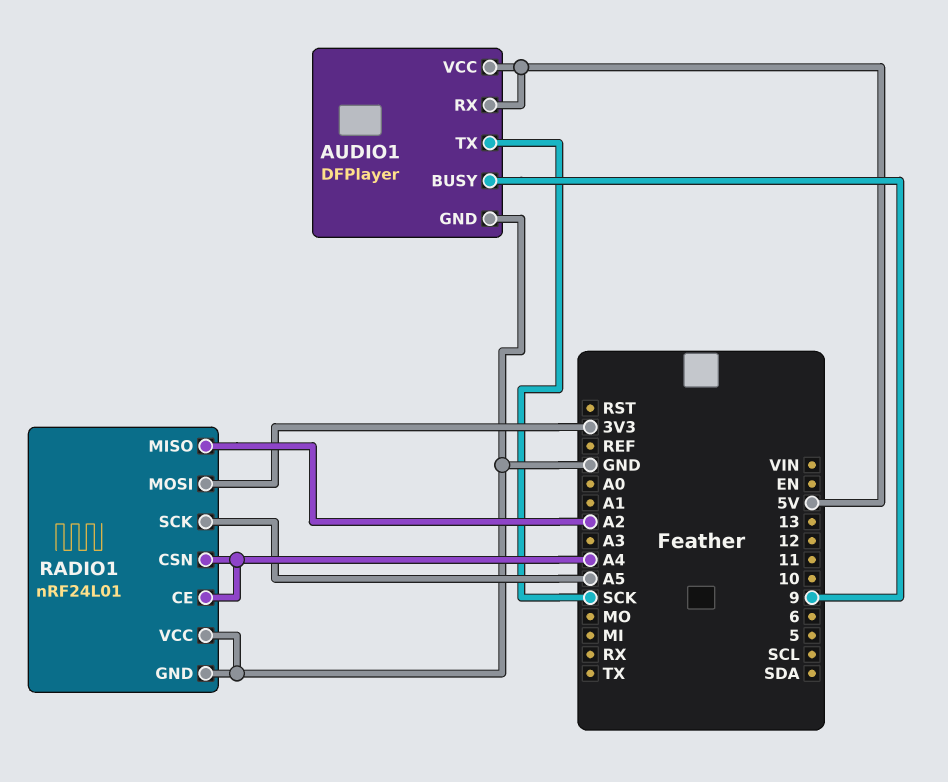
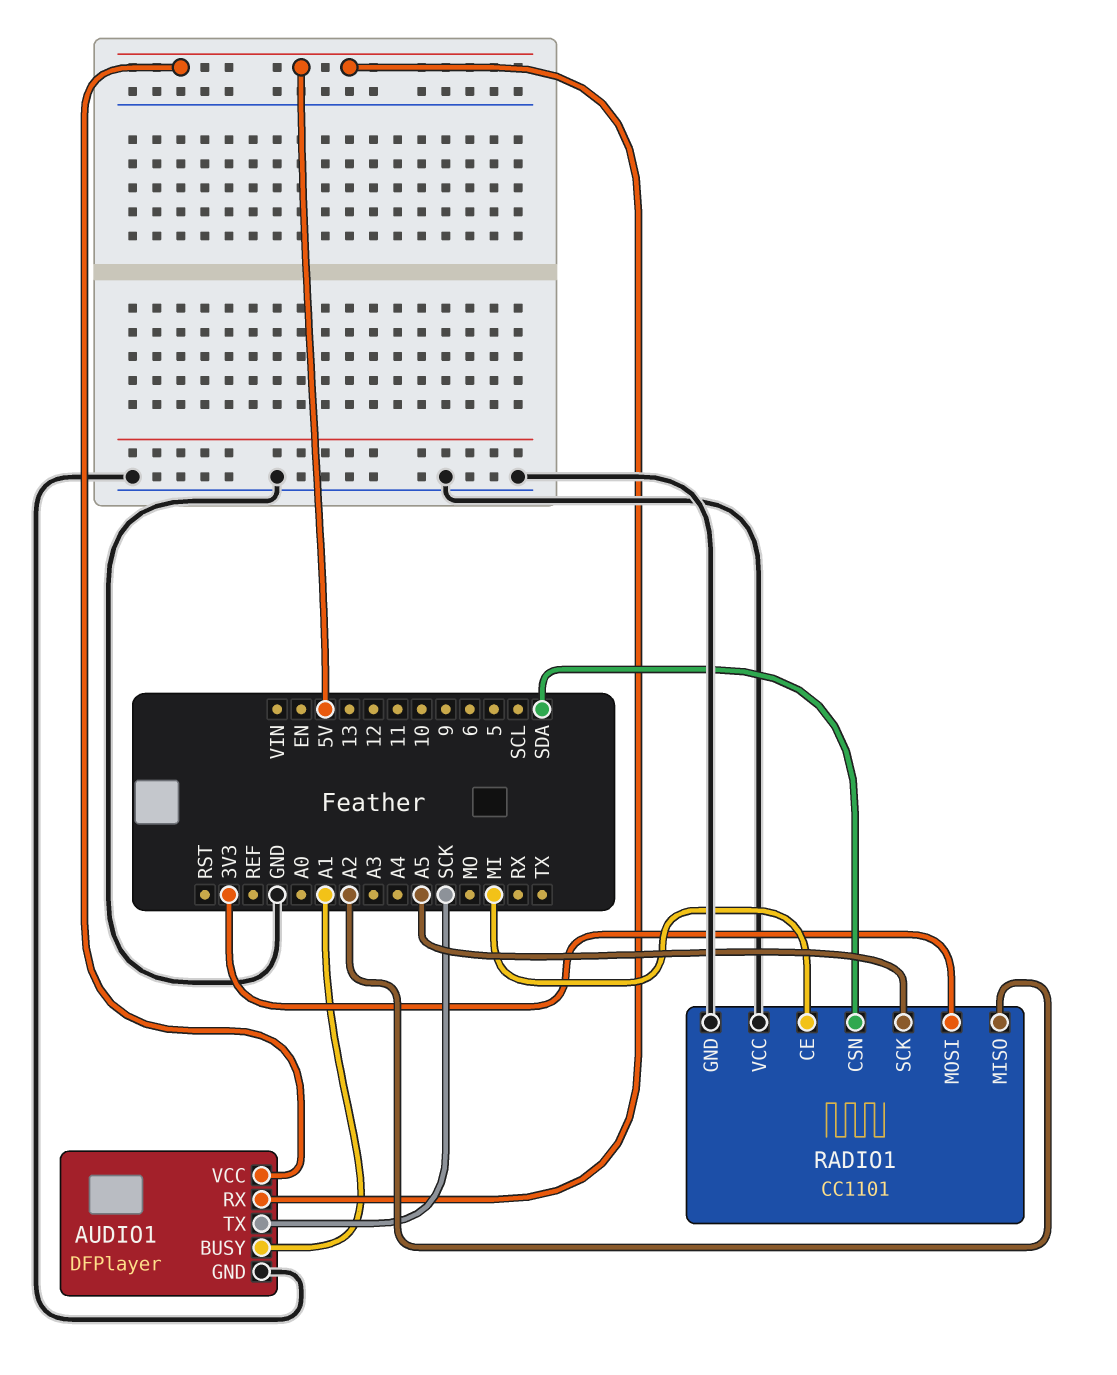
AUDIO1 pin BUSY: 9 -> A1
RADIO1: nRF24L01 -> CC1101
RADIO1 pin CE: A4 -> MI
RADIO1 pin CSN: A4 -> SDA

